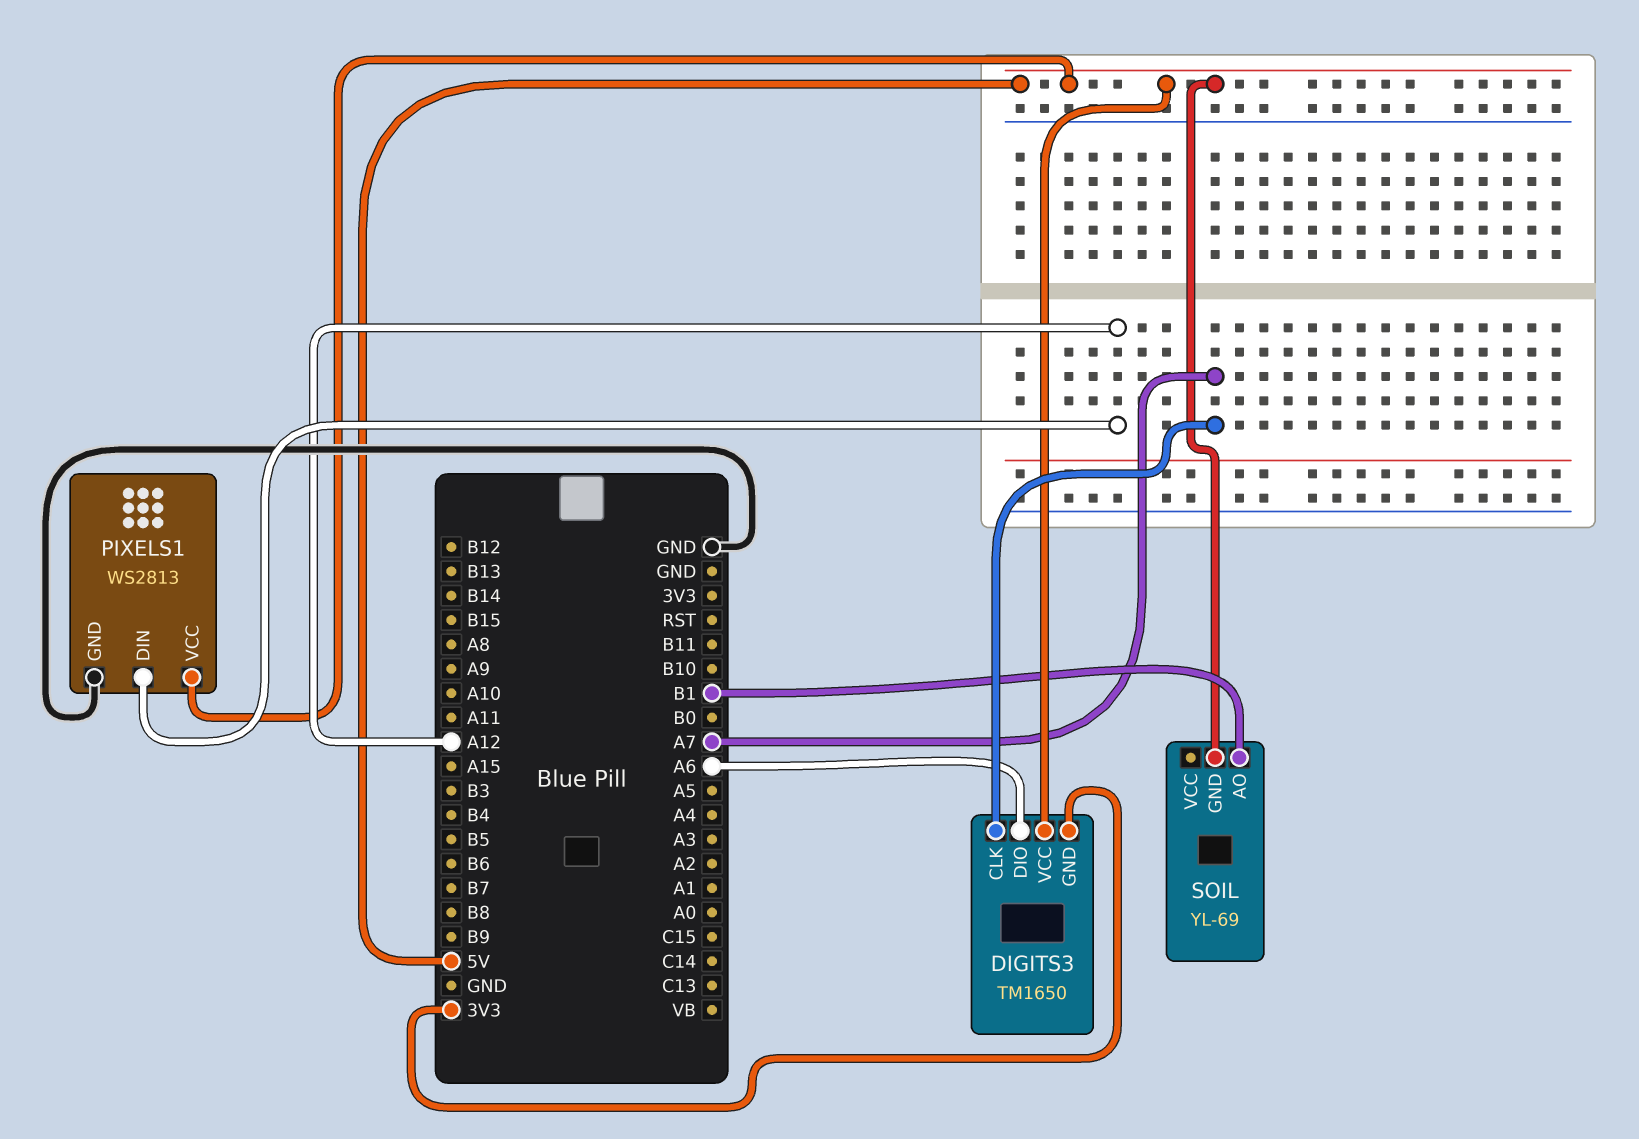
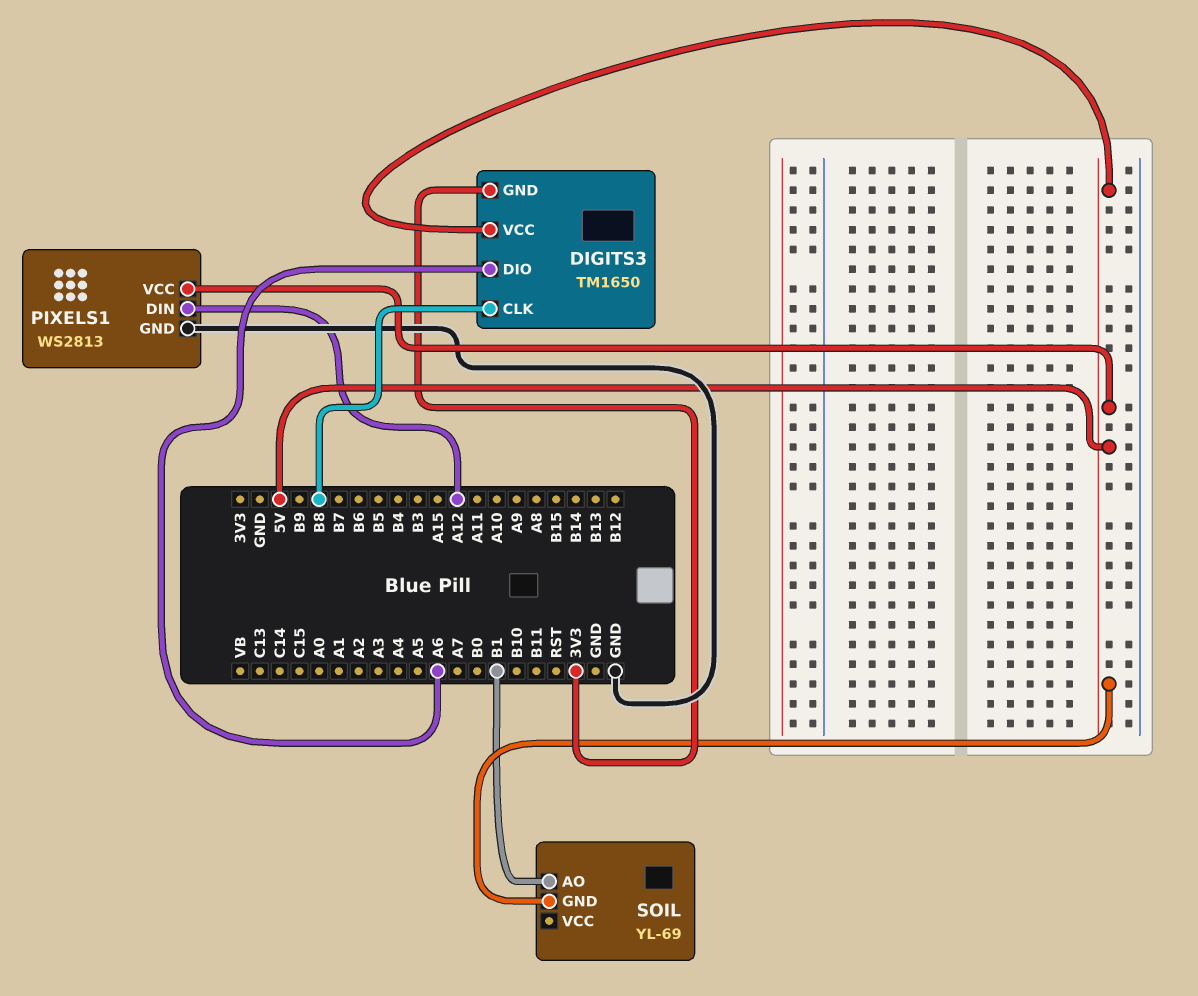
DIGITS3 pin CLK: A7 -> B8

